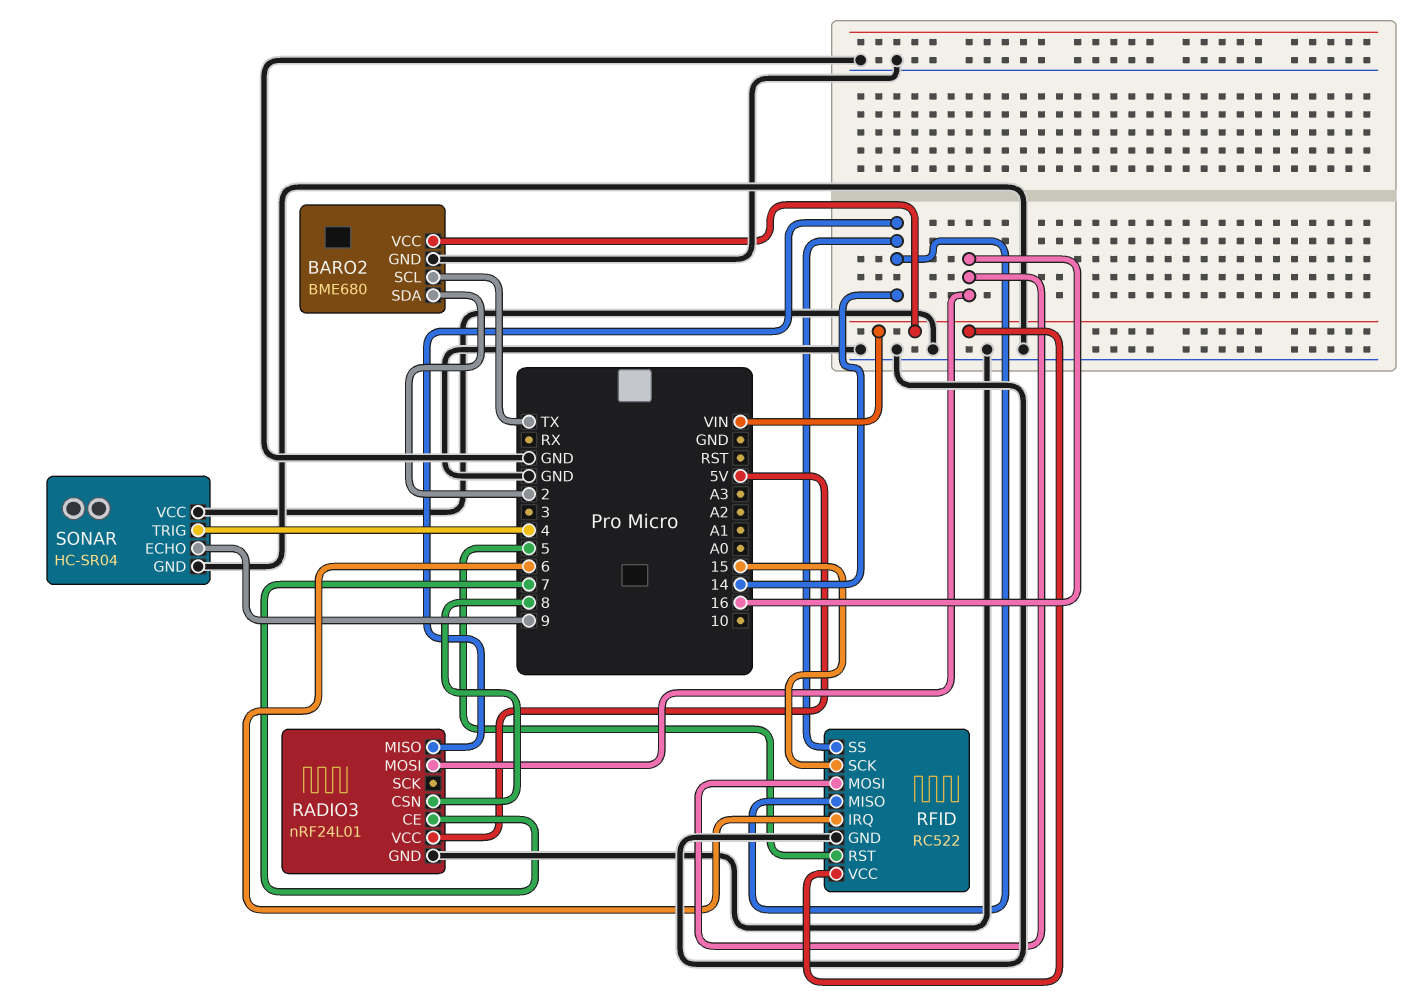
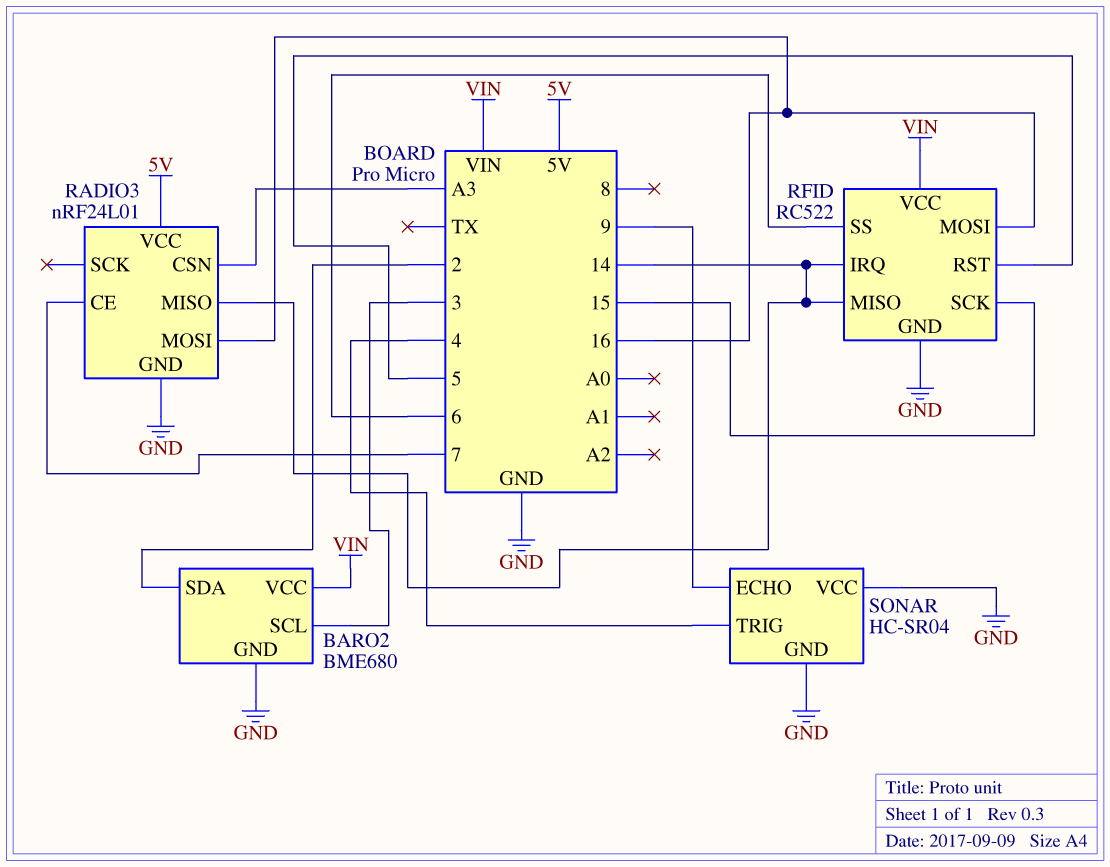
BARO2 pin SCL: TX -> 3
RADIO3 pin CSN: 8 -> A3
RFID pin IRQ: 6 -> 14
RFID pin SS: 14 -> 6

